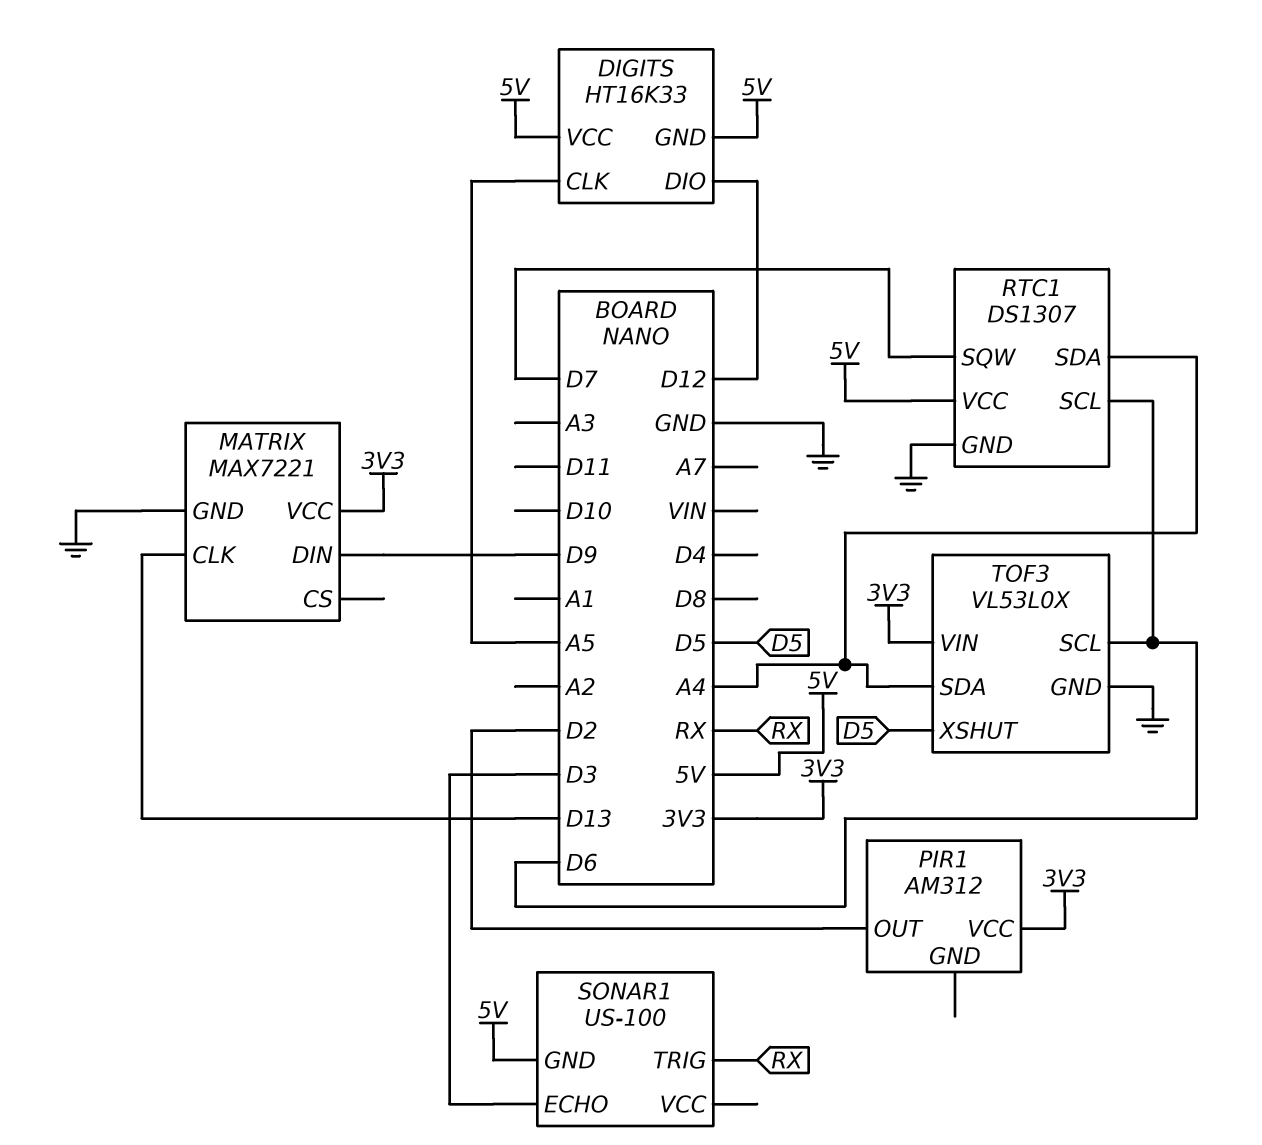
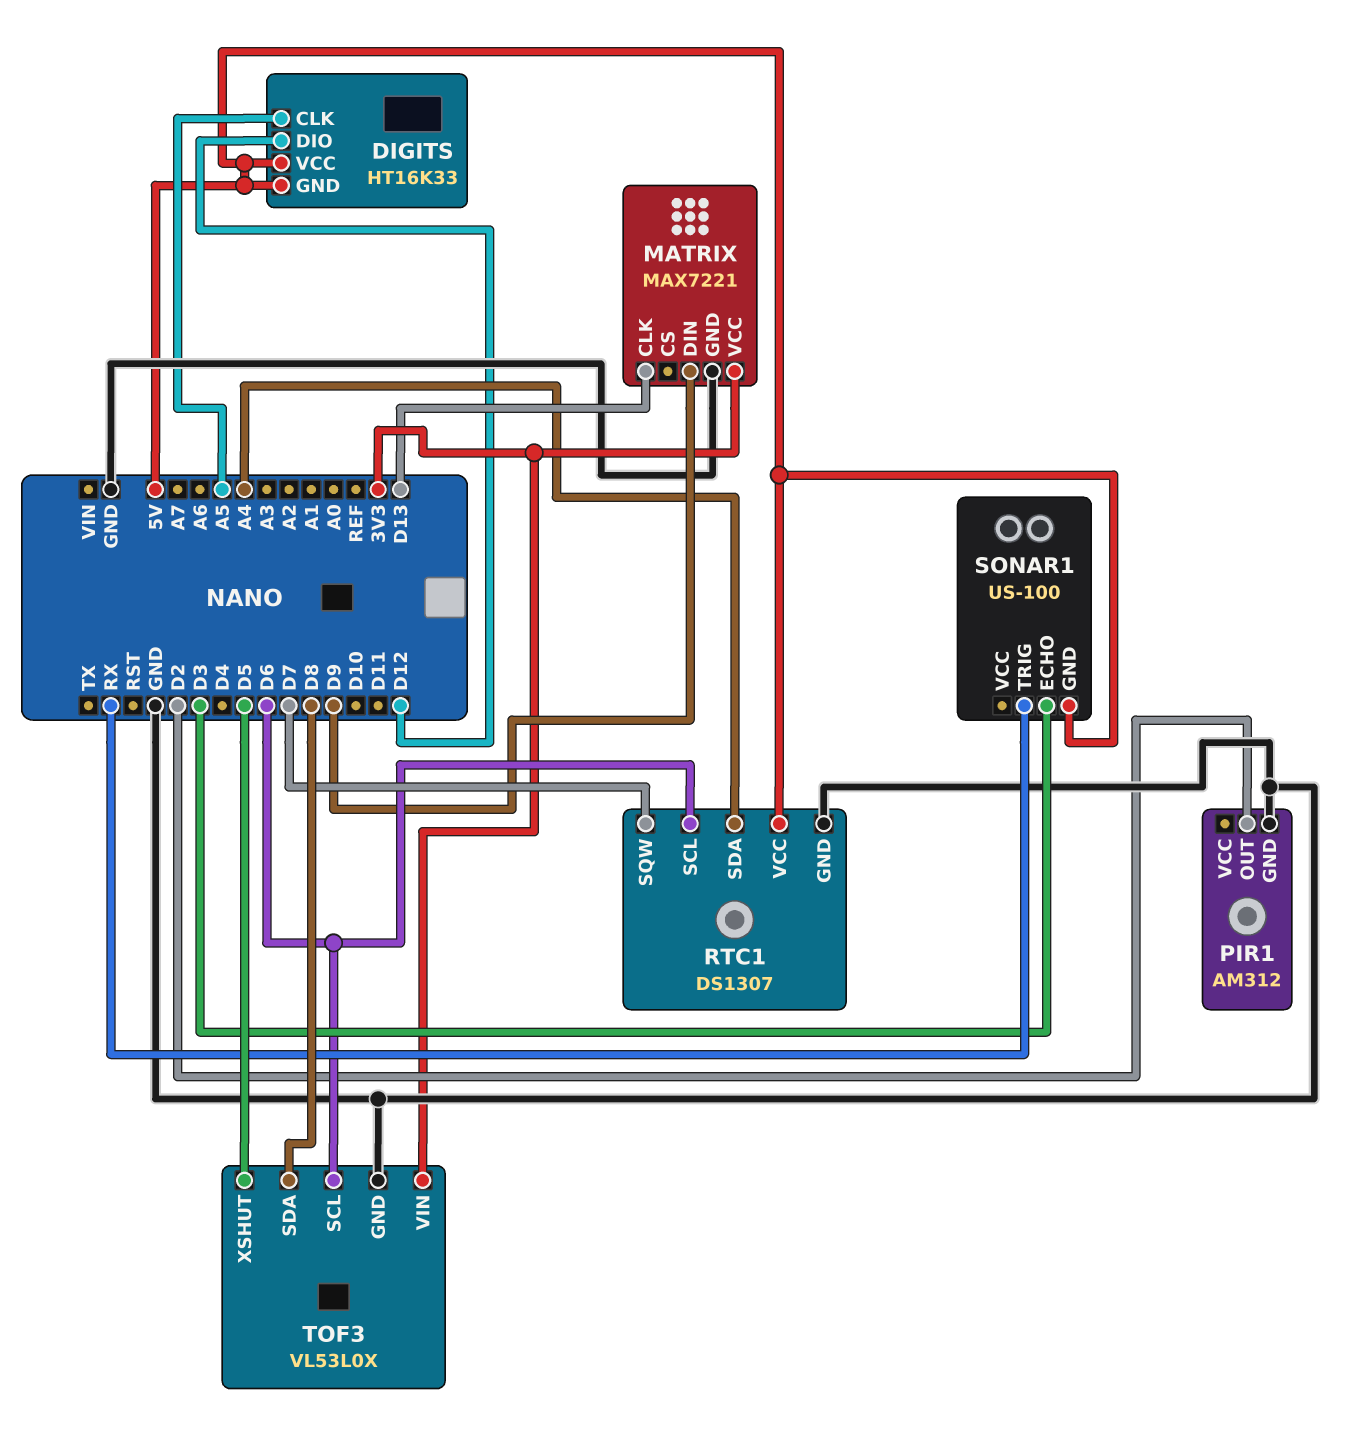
PIR1 pin GND: none -> GND
PIR1 pin VCC: 3V3 -> none
TOF3 pin SDA: A4 -> D8

